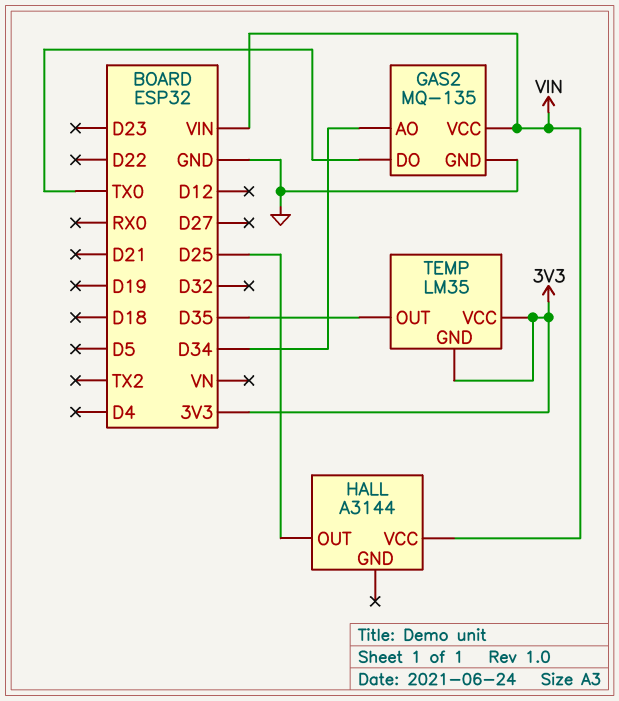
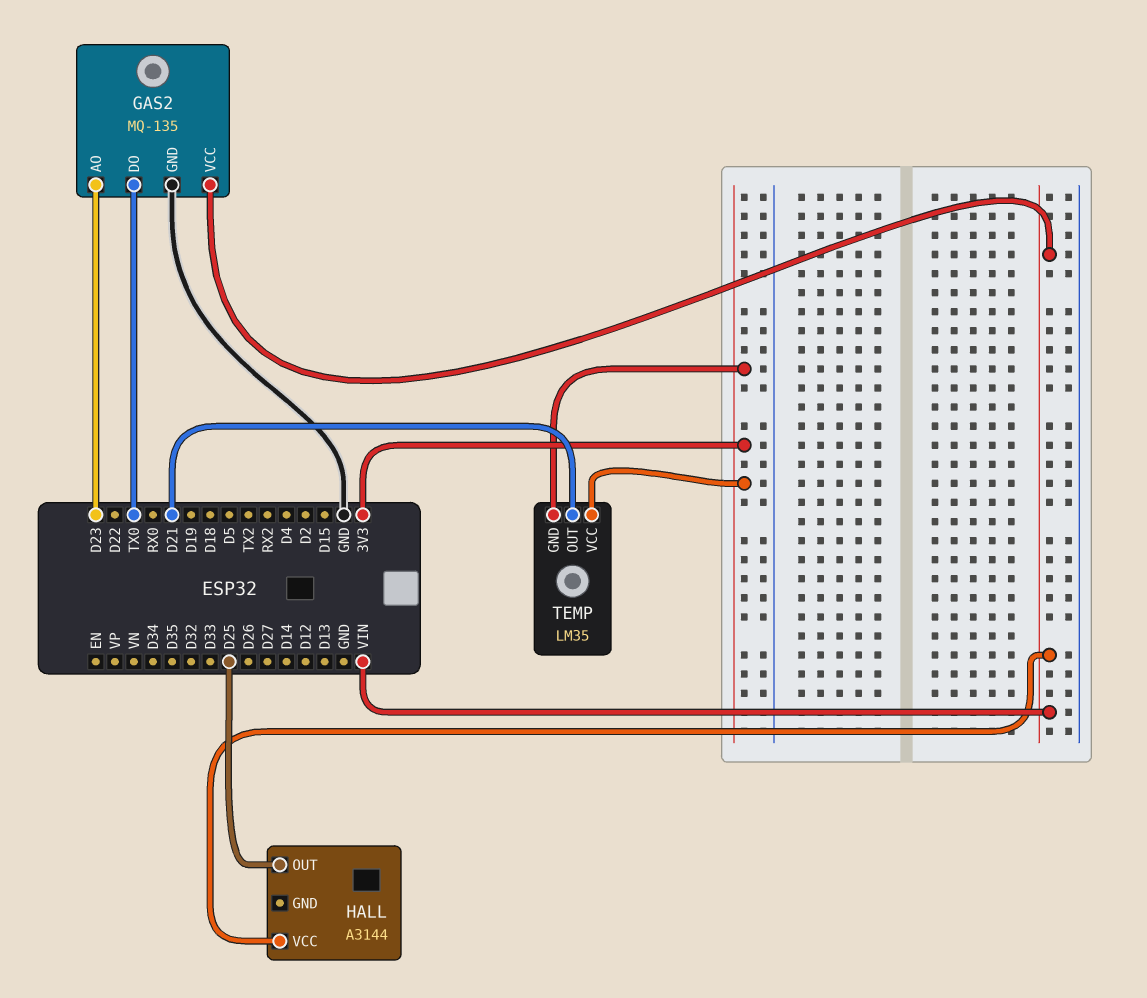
GAS2 pin AO: D34 -> D23
TEMP pin OUT: D35 -> D21

